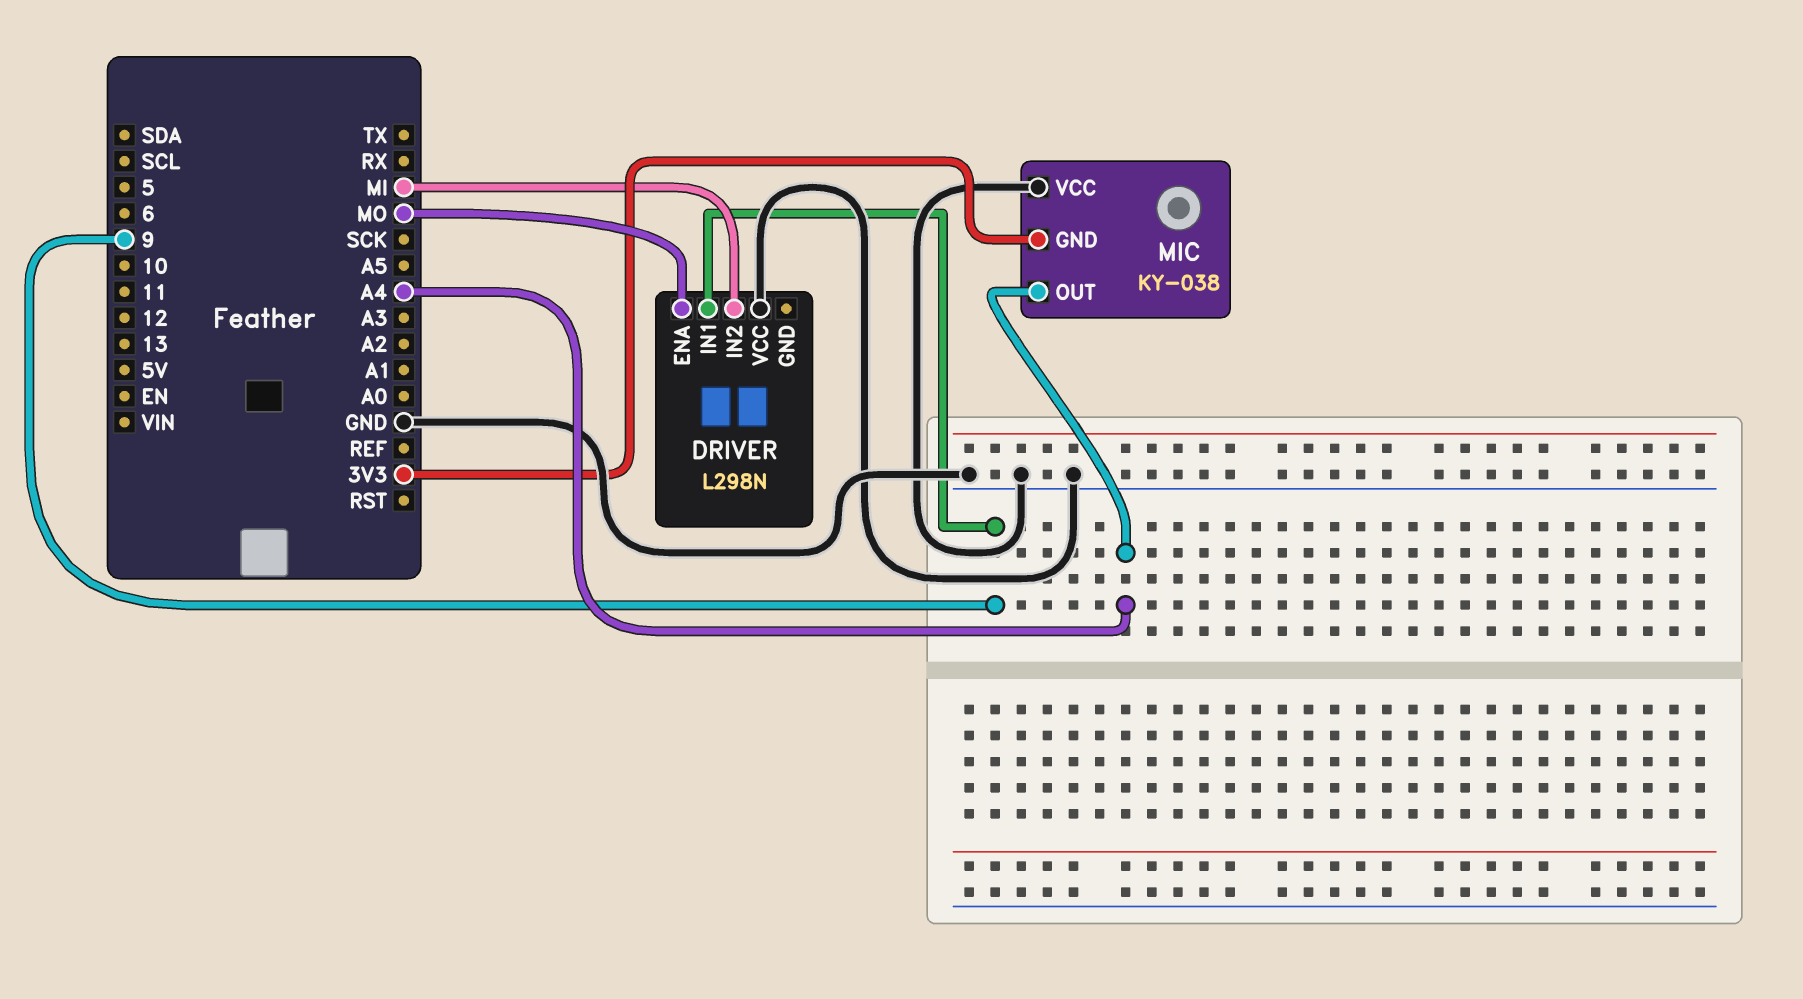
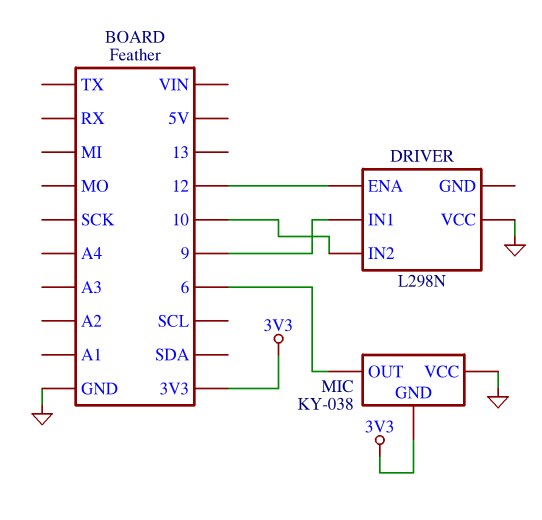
DRIVER pin ENA: MO -> 12
DRIVER pin IN2: MI -> 10
MIC pin OUT: A4 -> 6

